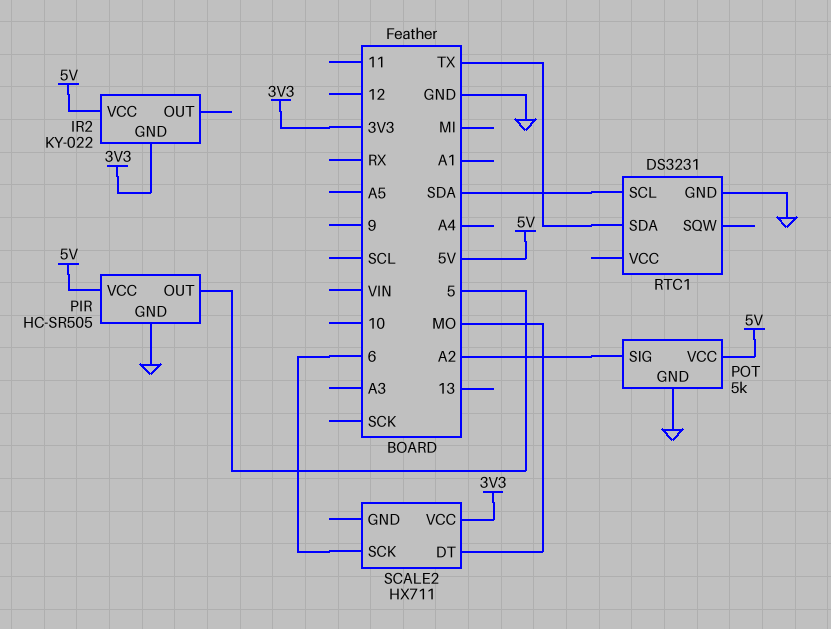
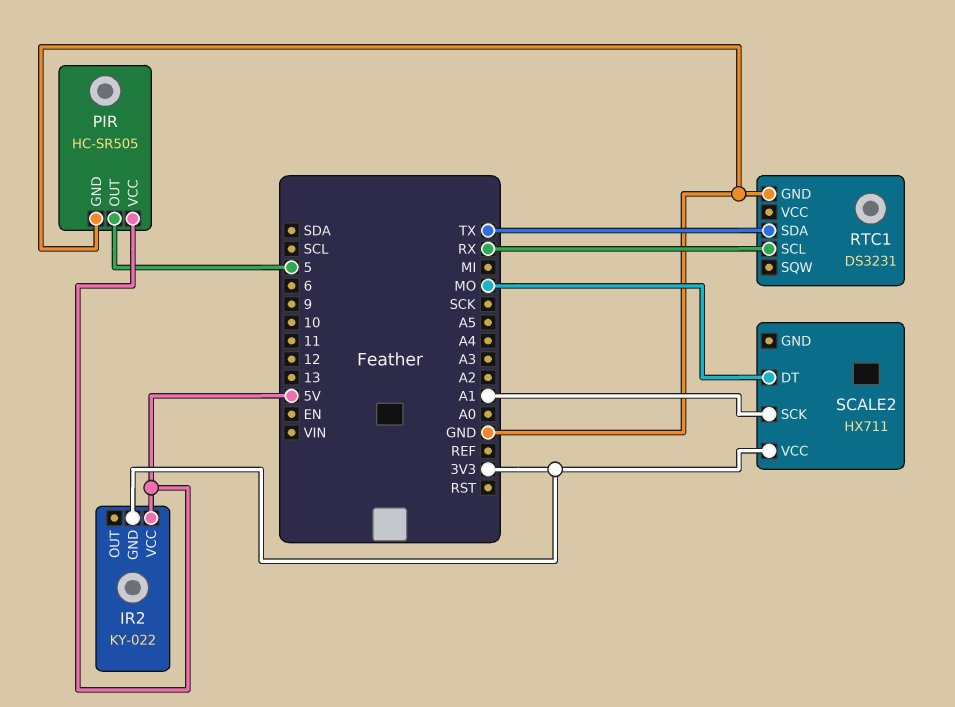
POT: 5k -> none
POT pin GND: GND -> none
POT pin SIG: A2 -> none
POT pin VCC: 5V -> none
RTC1 pin SCL: SDA -> RX
SCALE2 pin SCK: 6 -> A1

